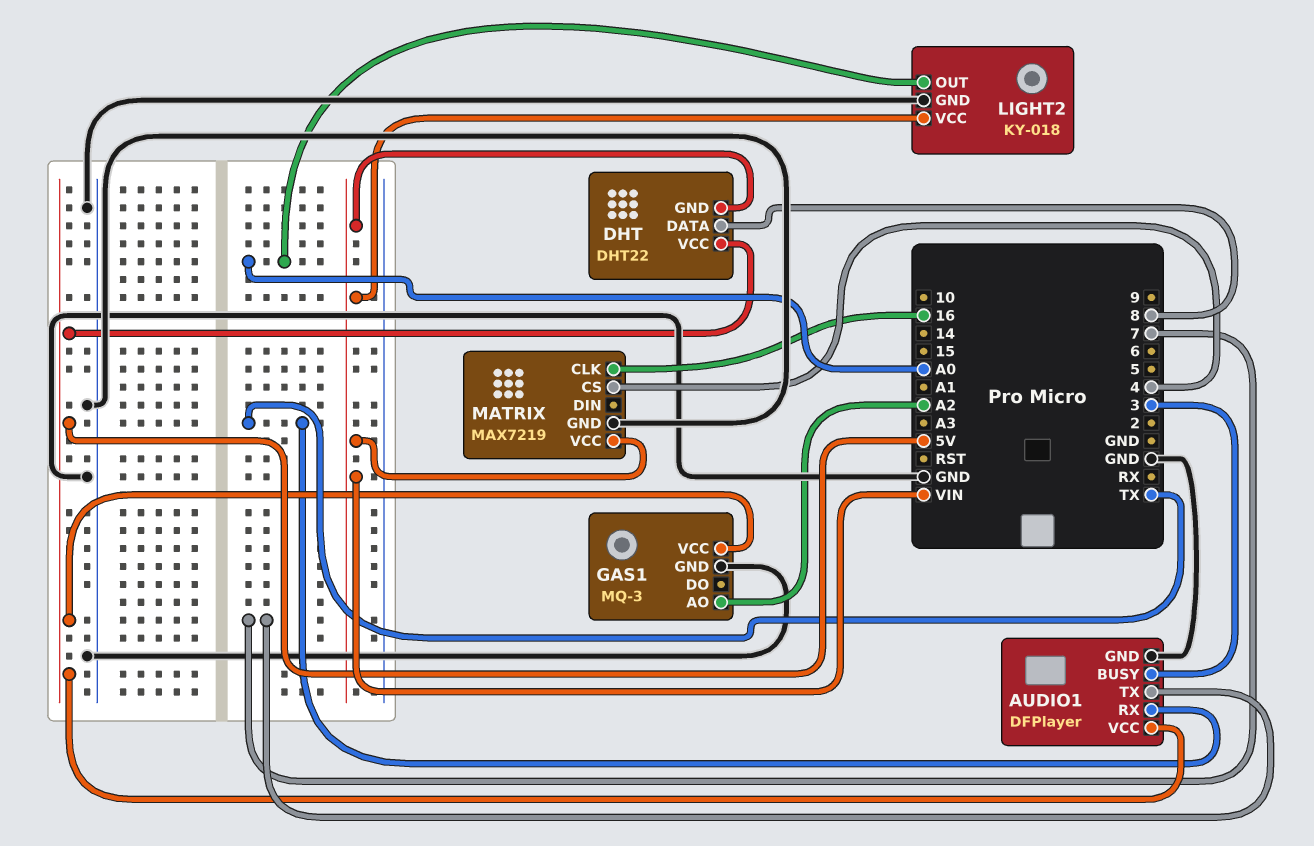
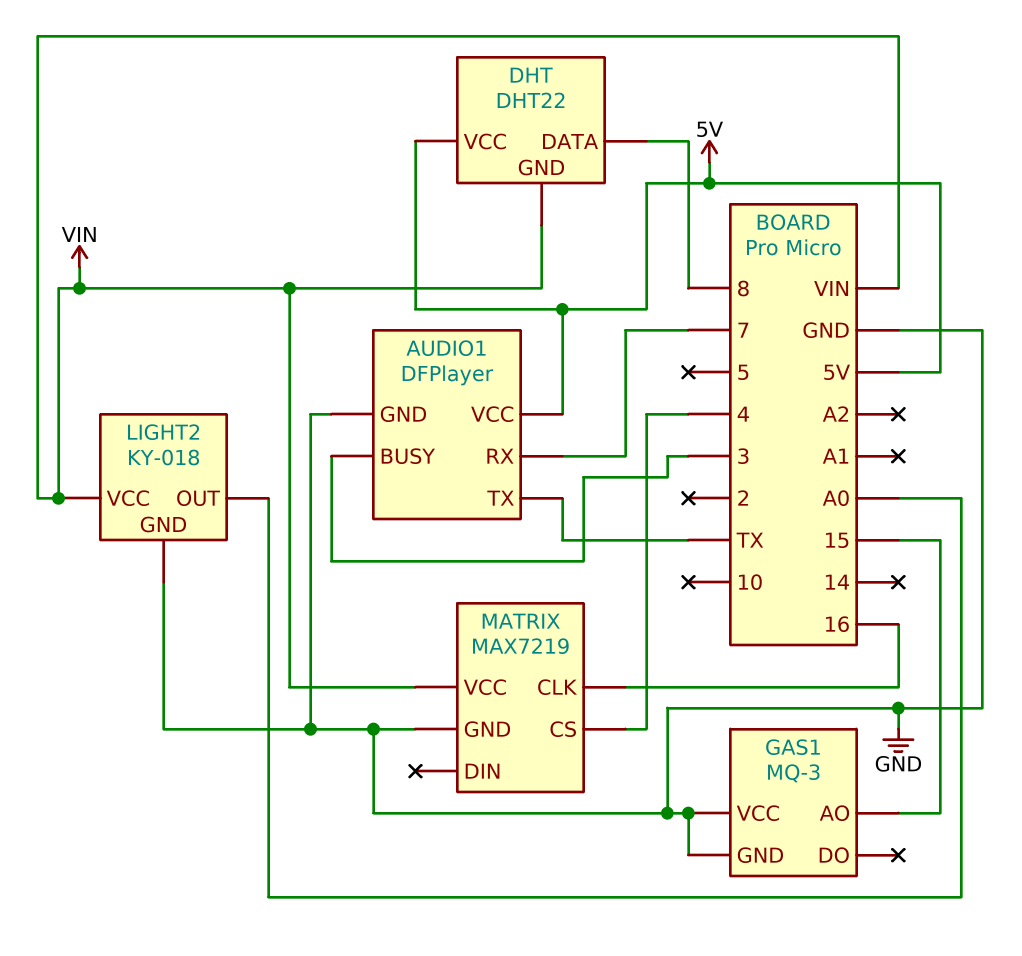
AUDIO1 pin RX: TX -> 7
AUDIO1 pin TX: 7 -> TX
GAS1 pin AO: A2 -> 15
GAS1 pin VCC: 5V -> GND

